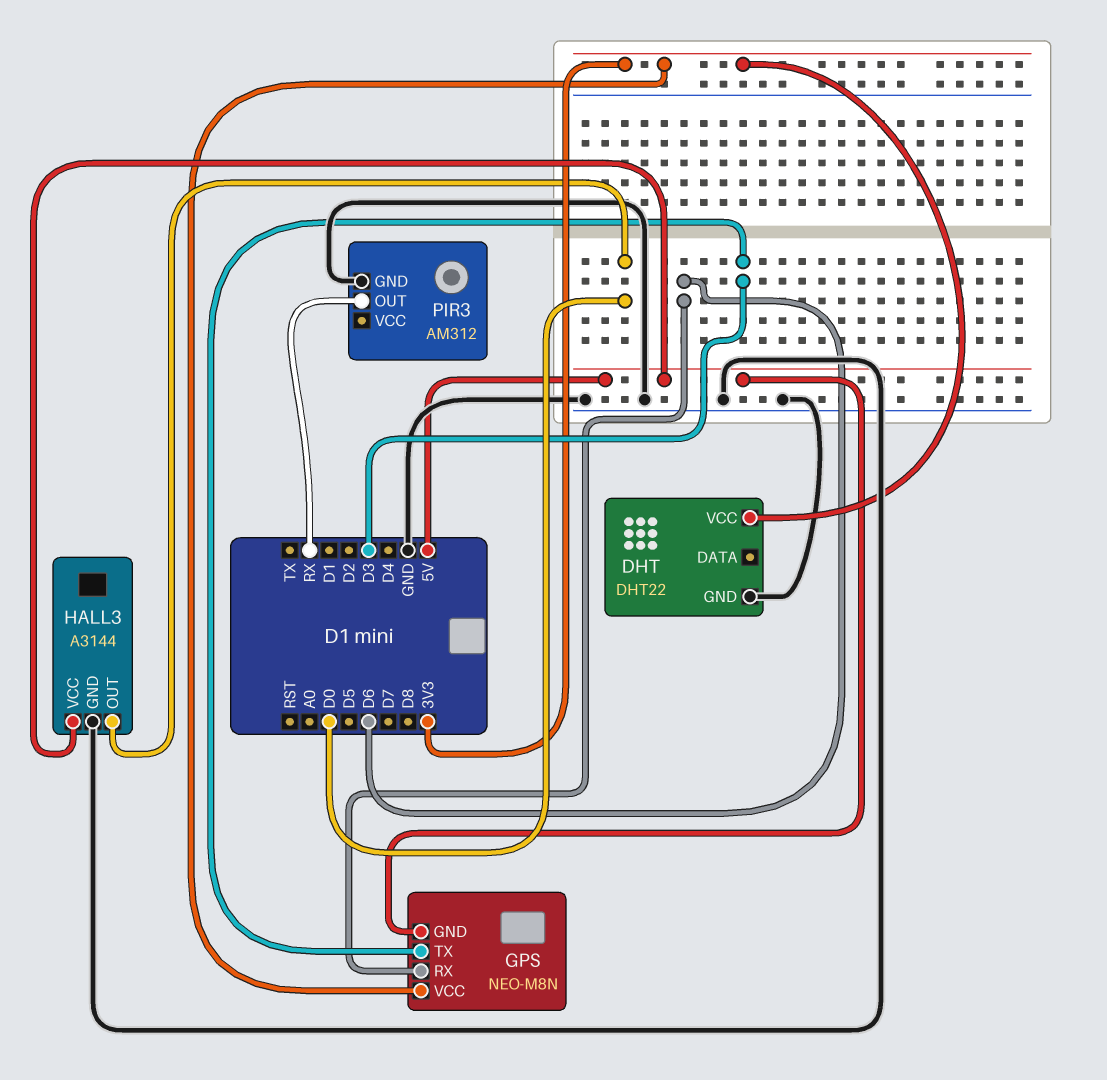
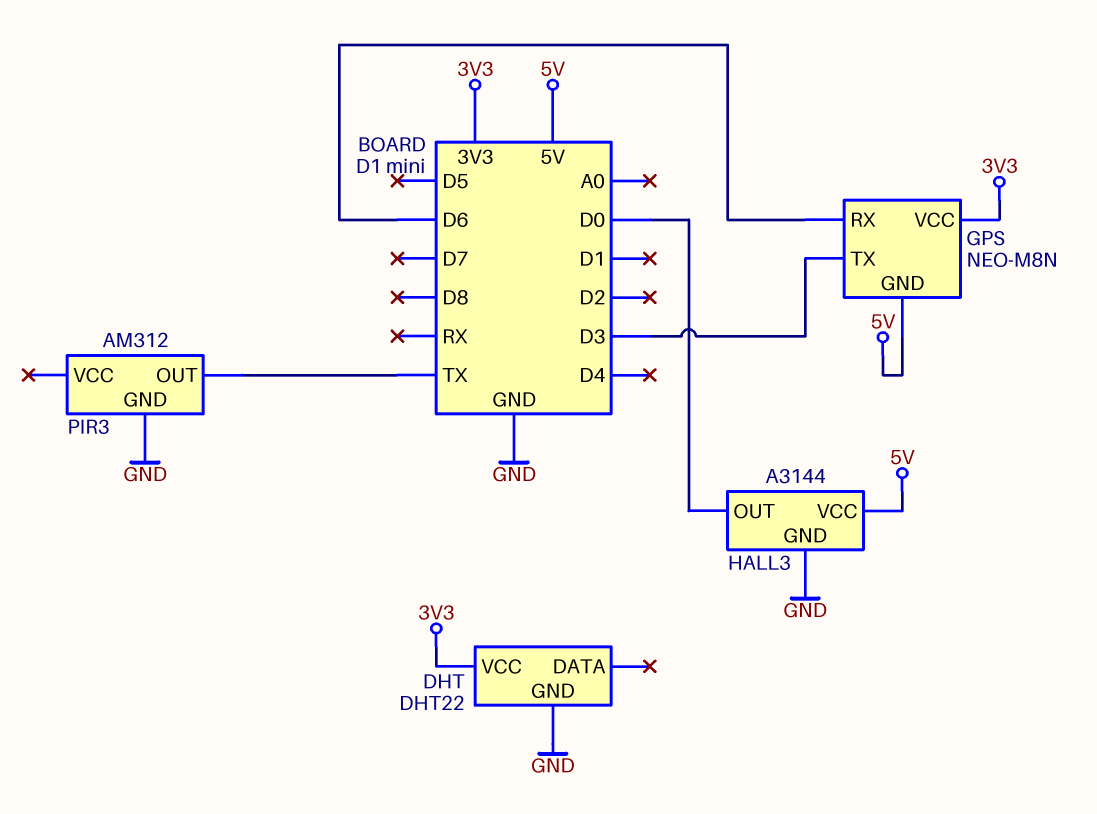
PIR3 pin OUT: RX -> TX

